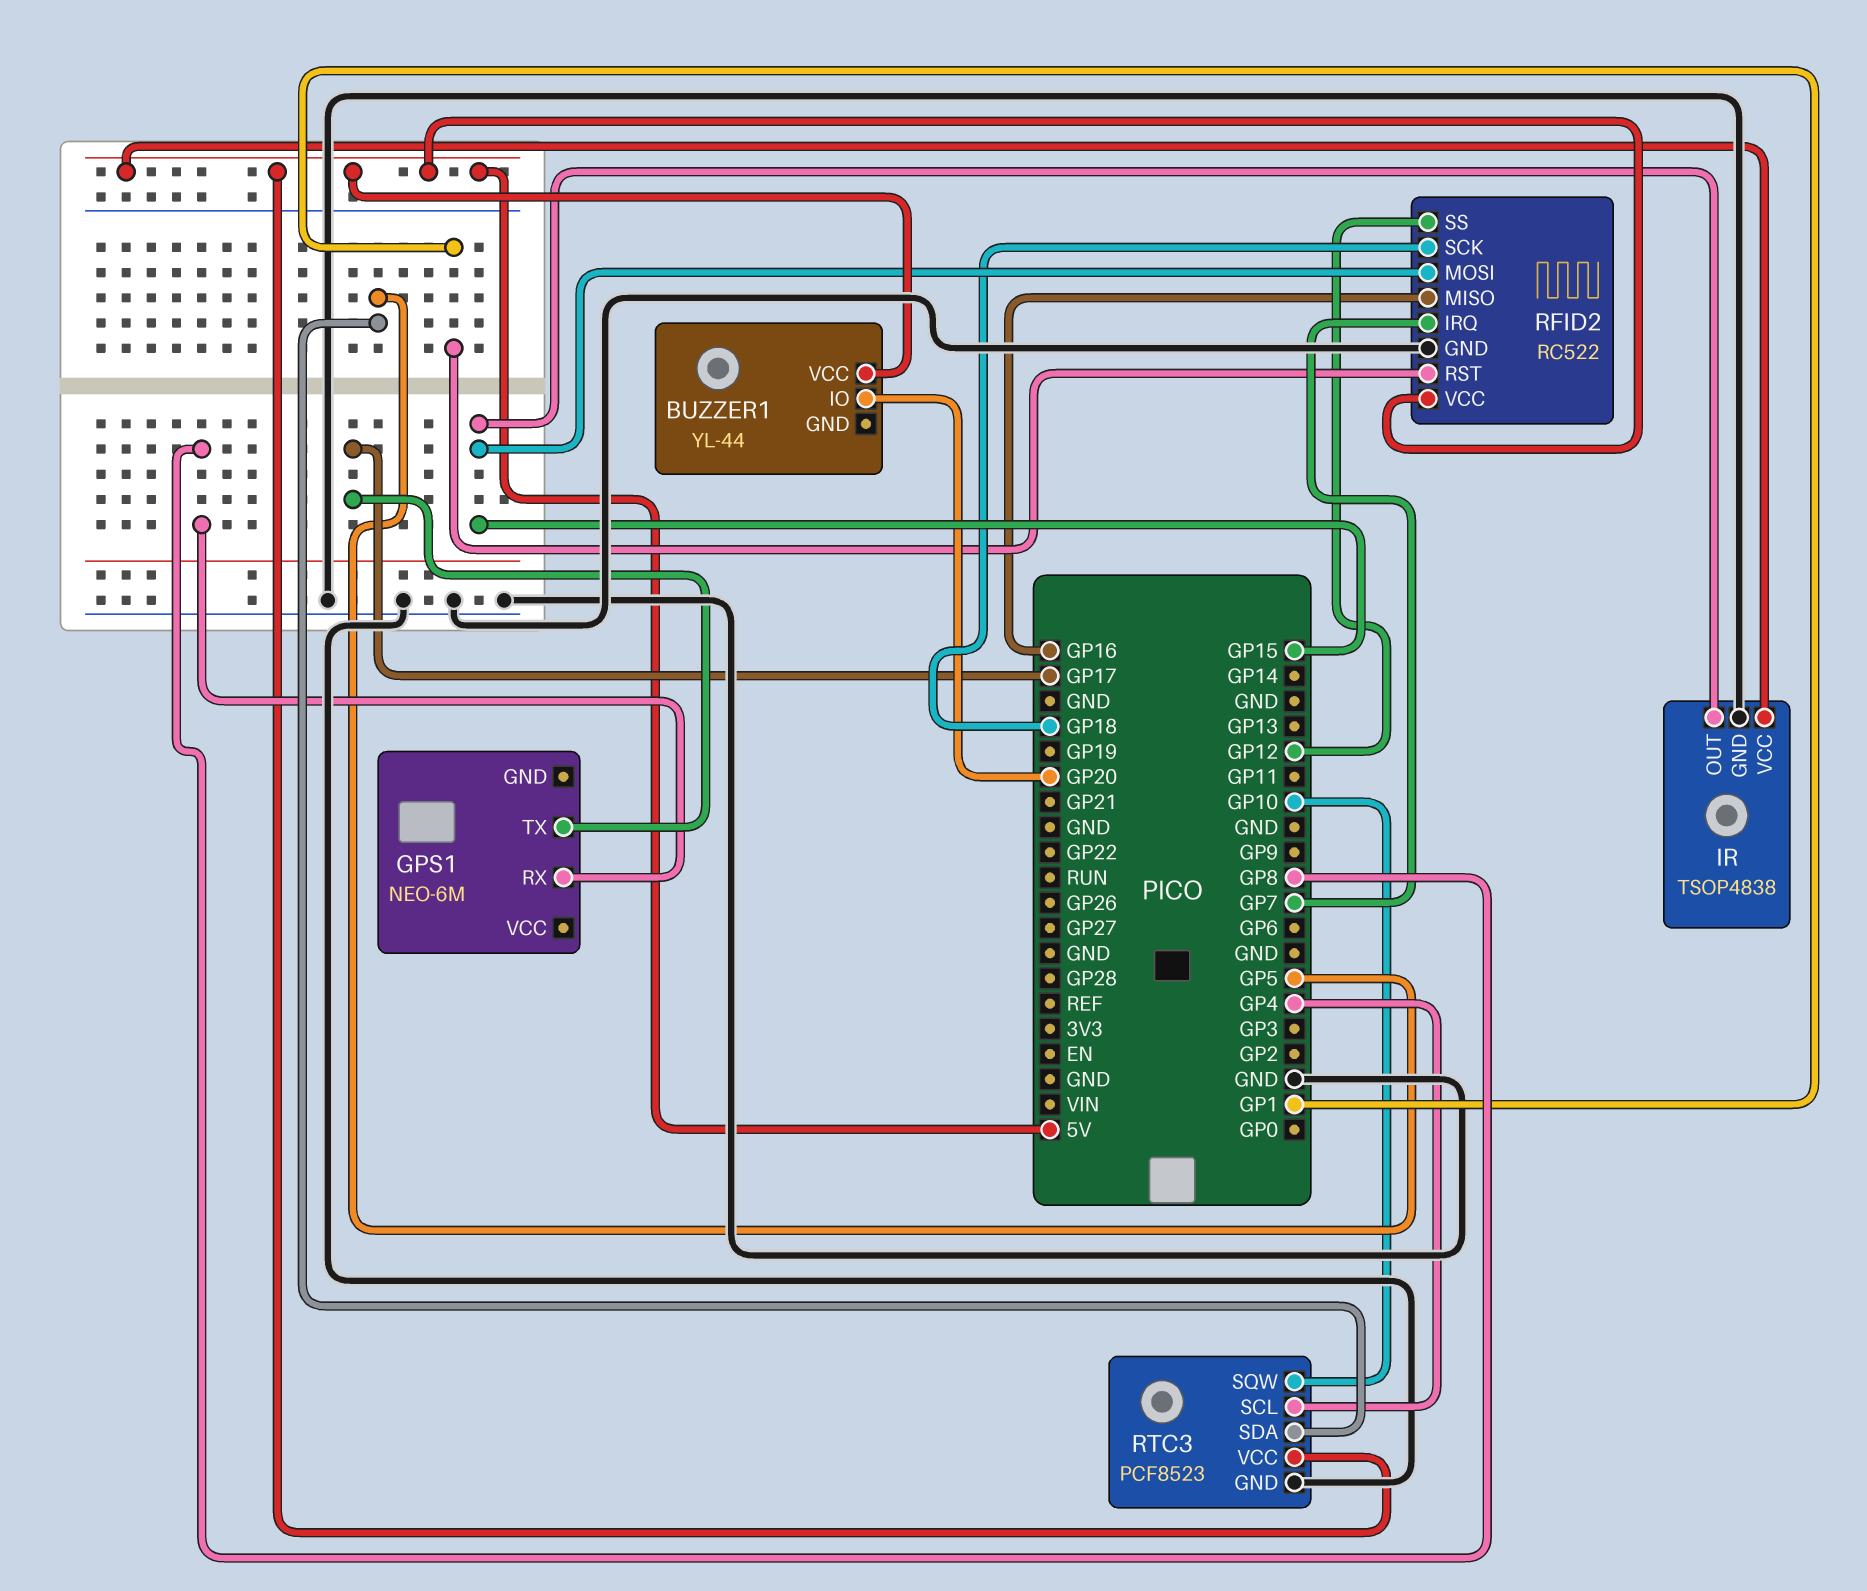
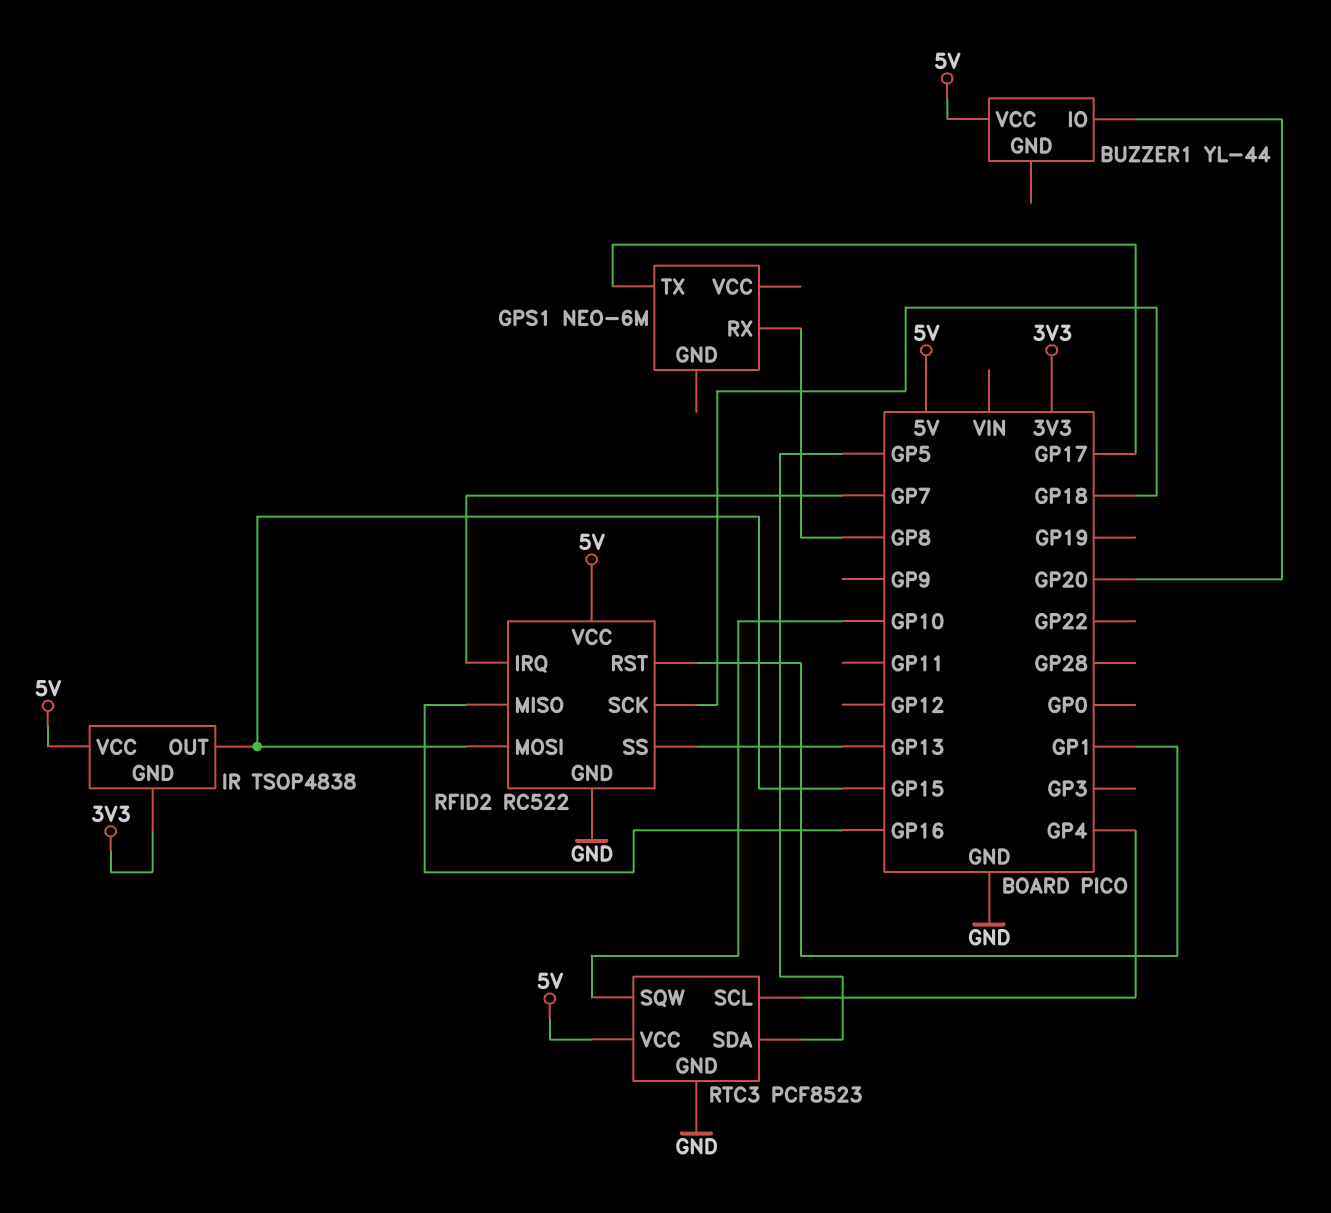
IR pin GND: GND -> 3V3
RFID2 pin SS: GP12 -> GP13

